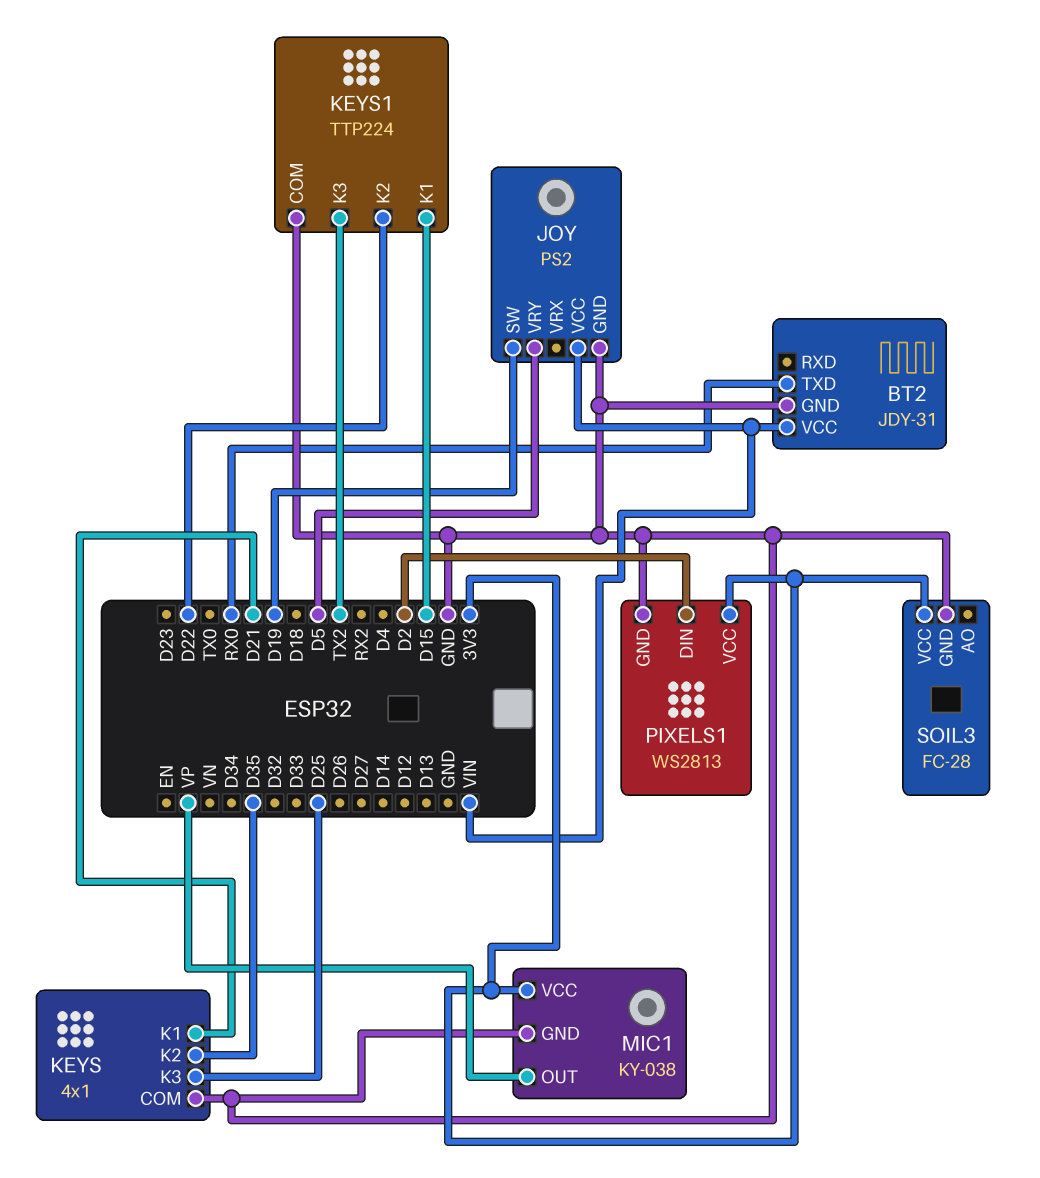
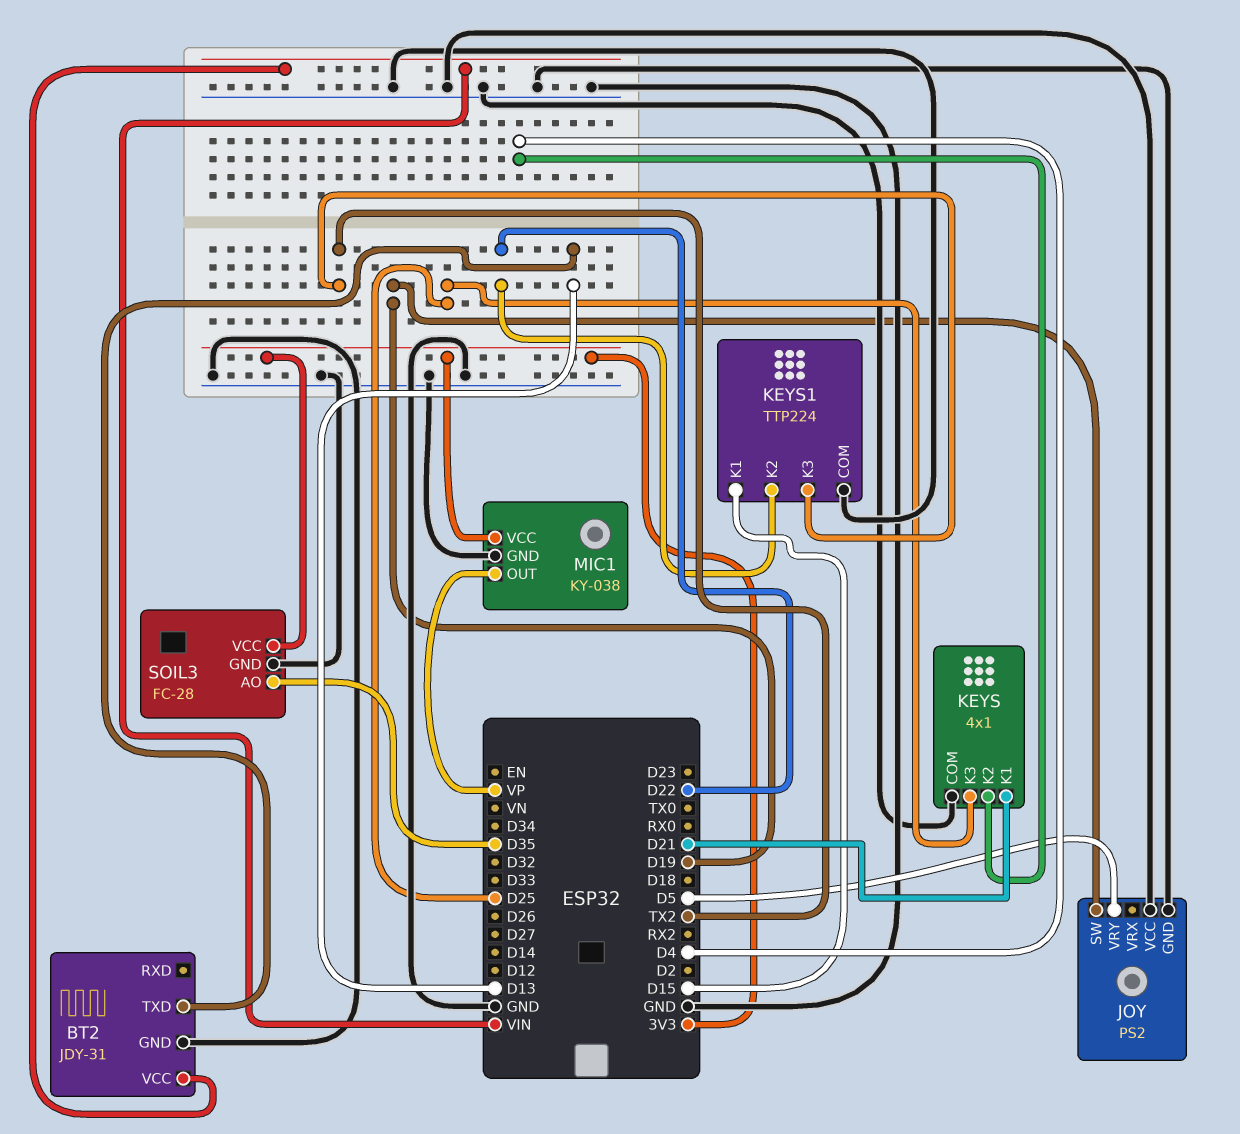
BT2 pin TXD: RX0 -> D13
JOY pin VCC: VIN -> GND
KEYS pin K2: D35 -> D4
PIXELS1: WS2813 -> none
PIXELS1 pin DIN: D2 -> none
PIXELS1 pin GND: GND -> none
PIXELS1 pin VCC: 3V3 -> none
SOIL3 pin AO: none -> D35

